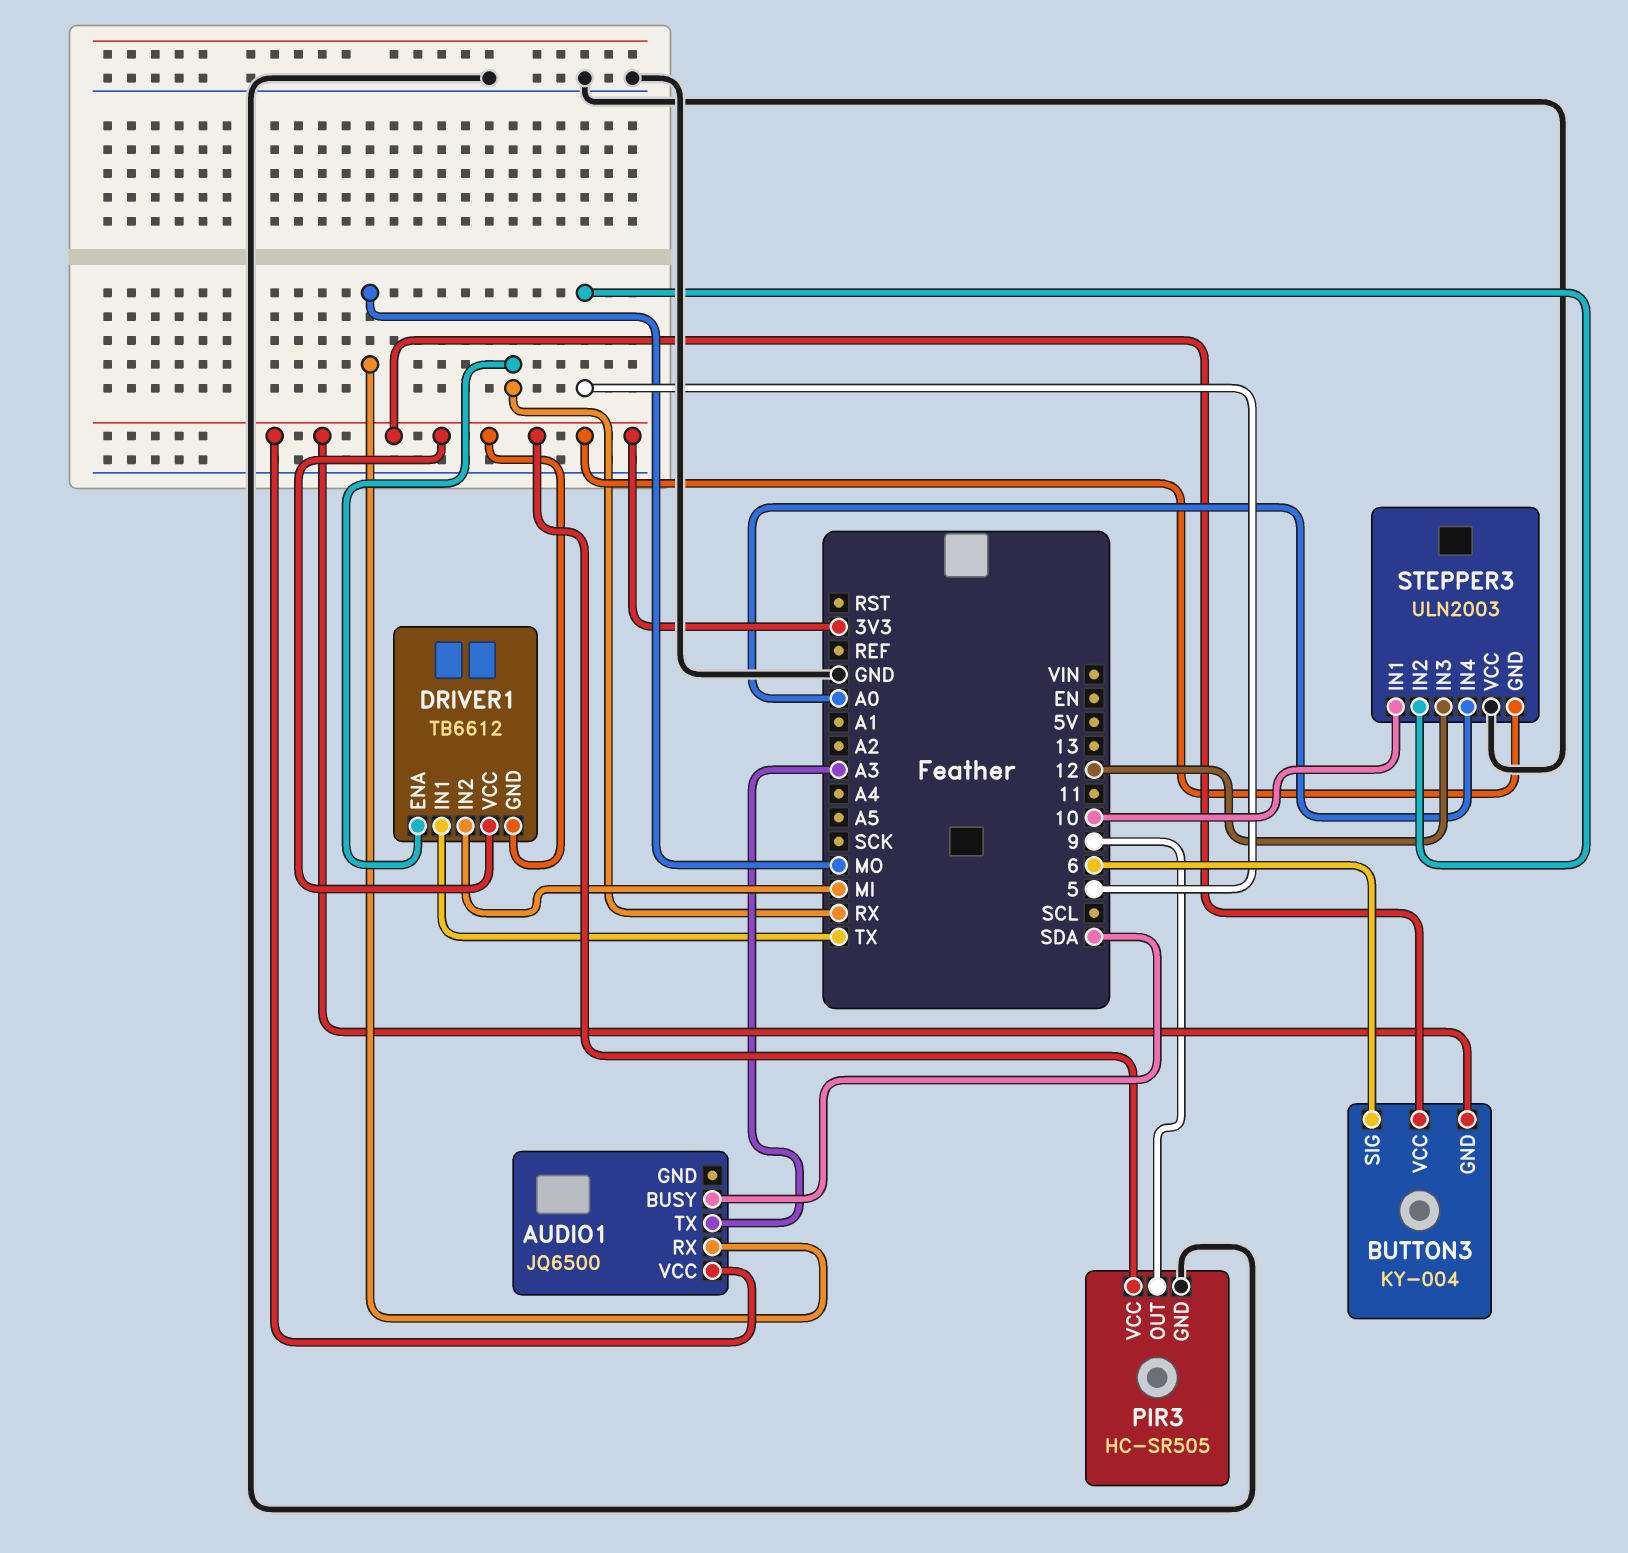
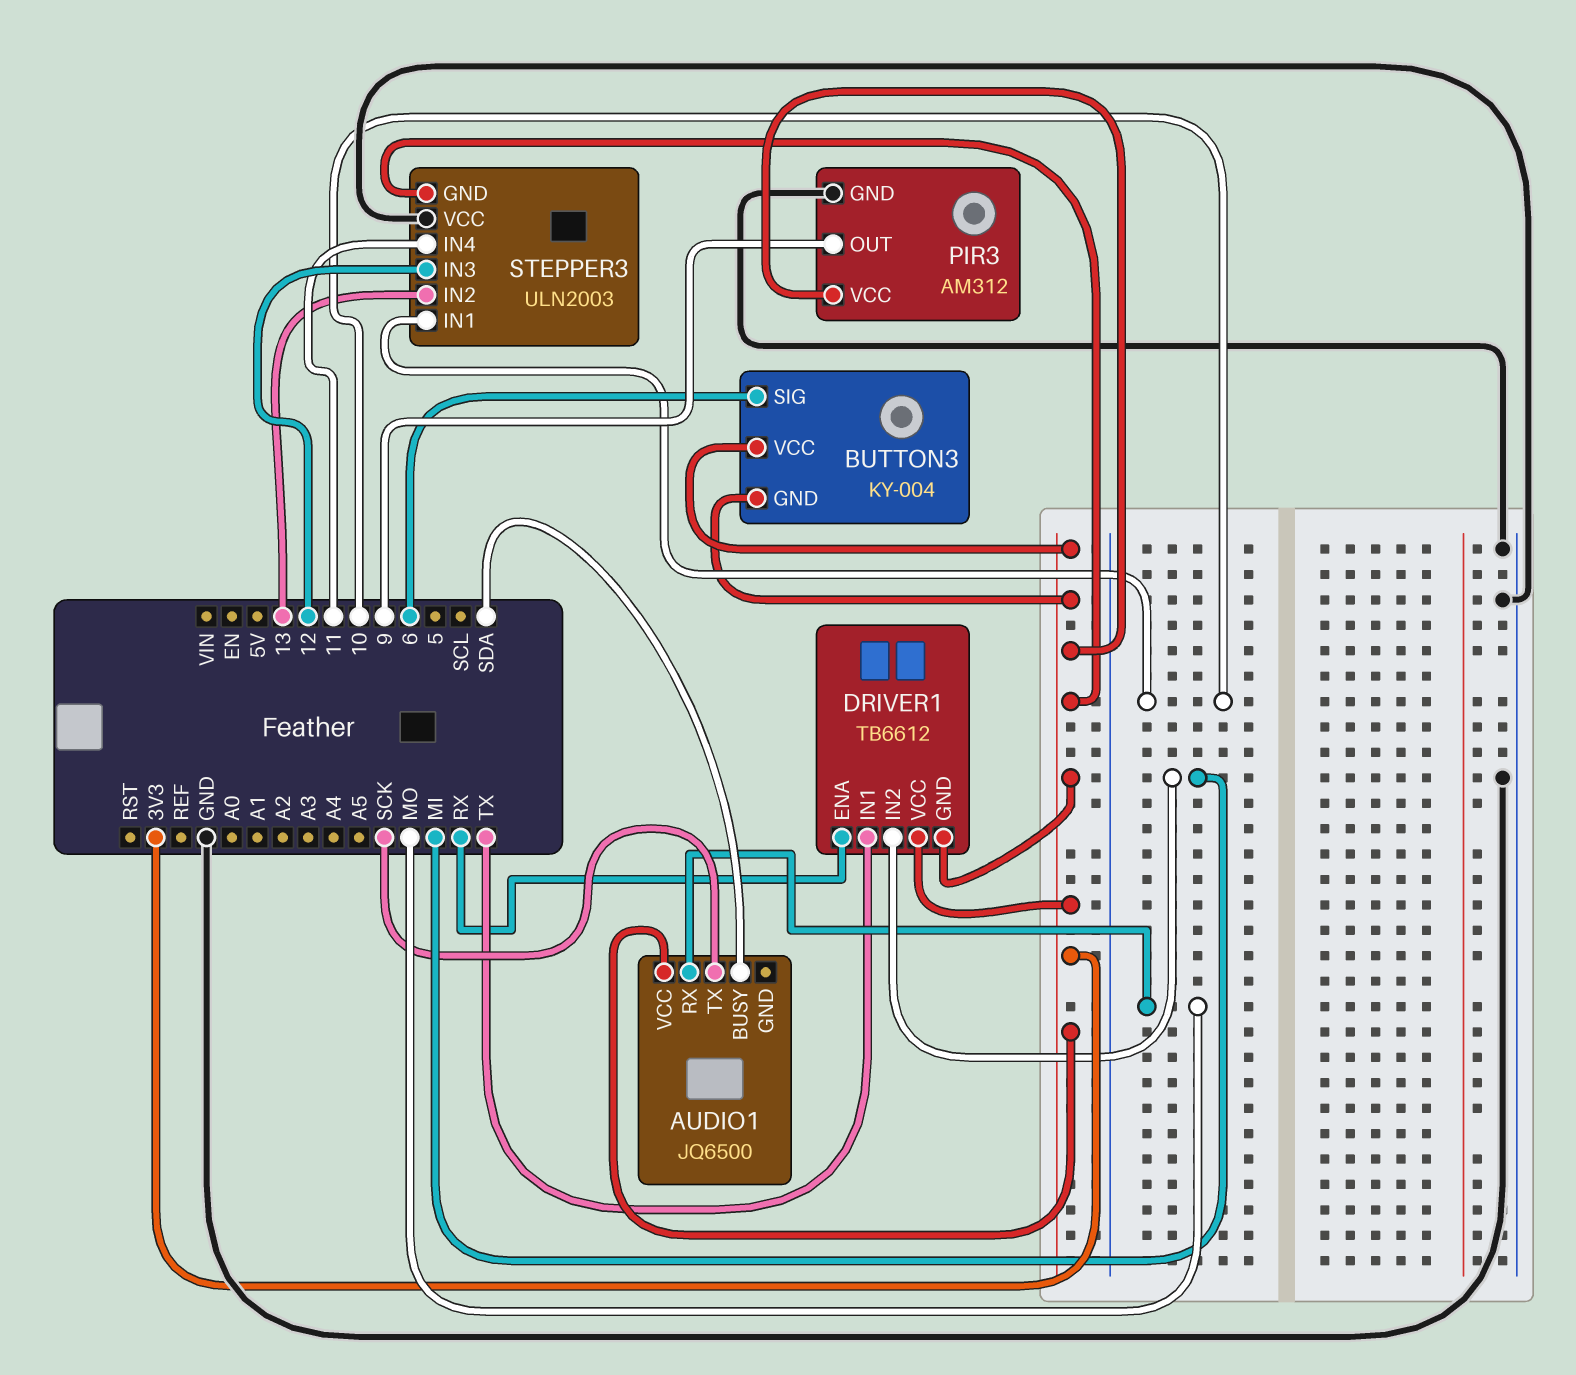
AUDIO1 pin TX: A3 -> SCK
PIR3: HC-SR505 -> AM312
STEPPER3 pin IN2: 5 -> 13
STEPPER3 pin IN4: A0 -> 11

